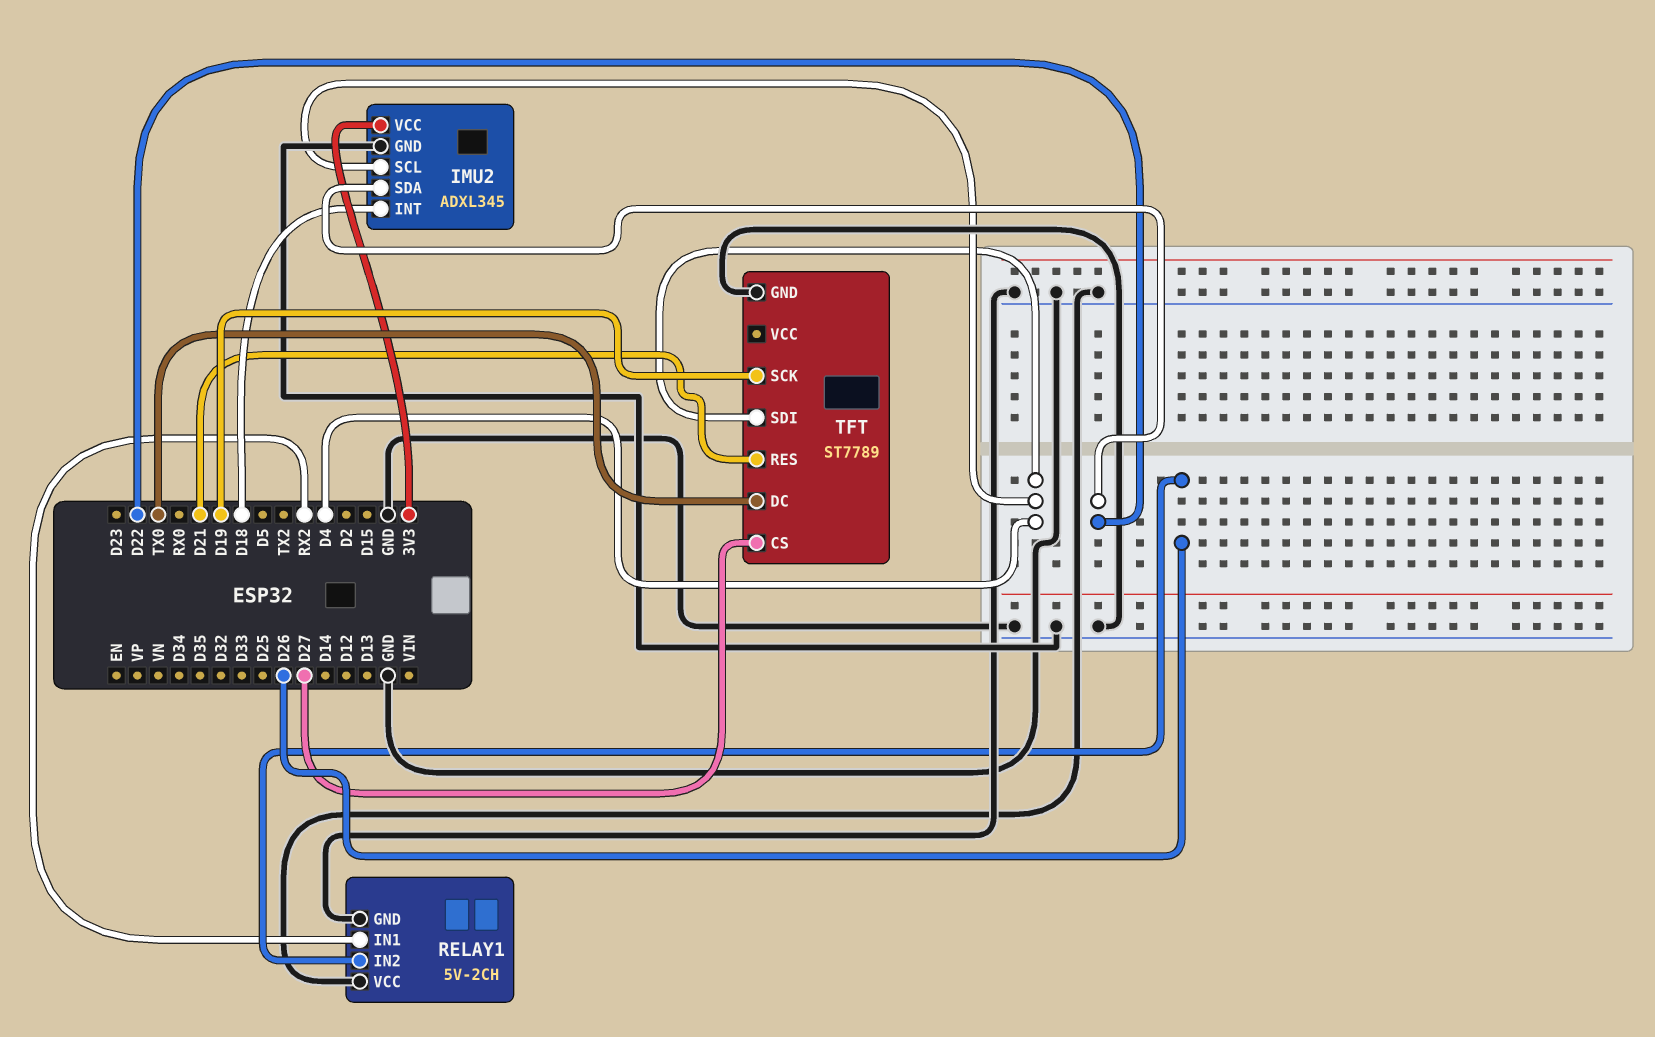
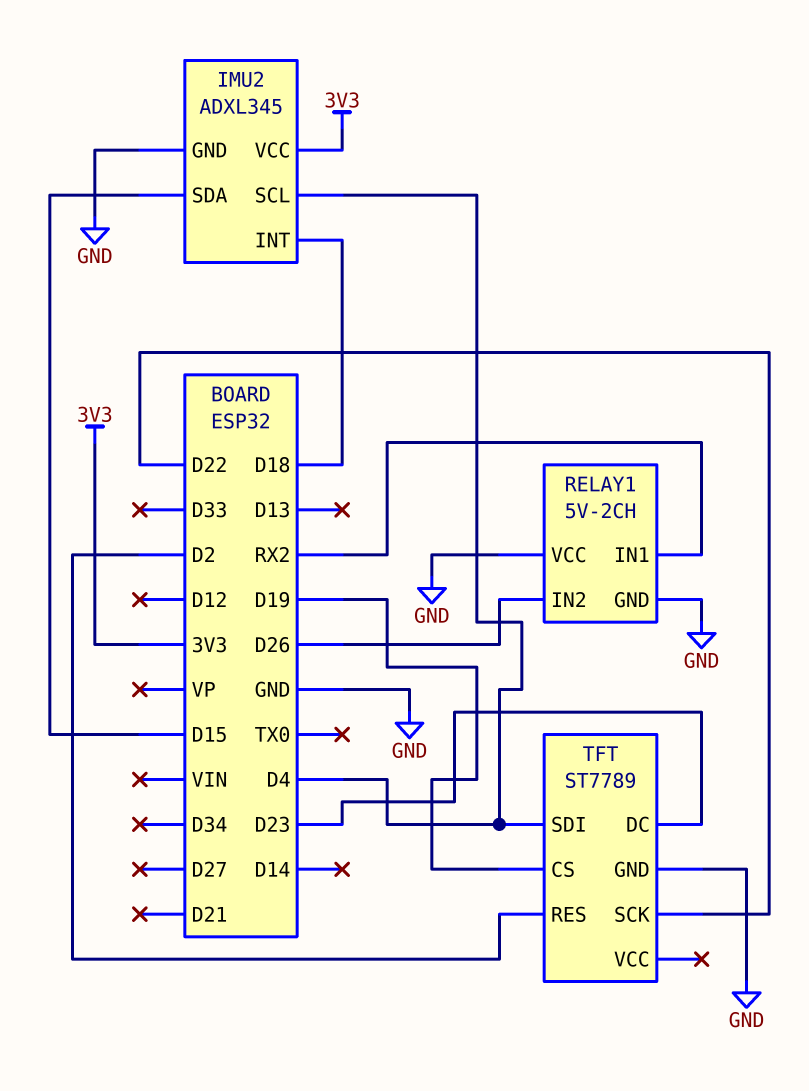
IMU2 pin SDA: D22 -> D15
TFT pin CS: D27 -> D19
TFT pin DC: TX0 -> D23
TFT pin RES: D21 -> D2
TFT pin SCK: D19 -> D22

